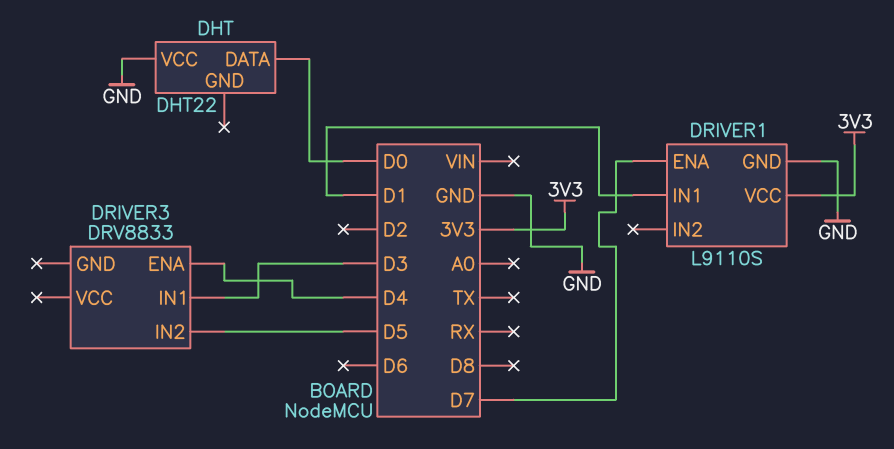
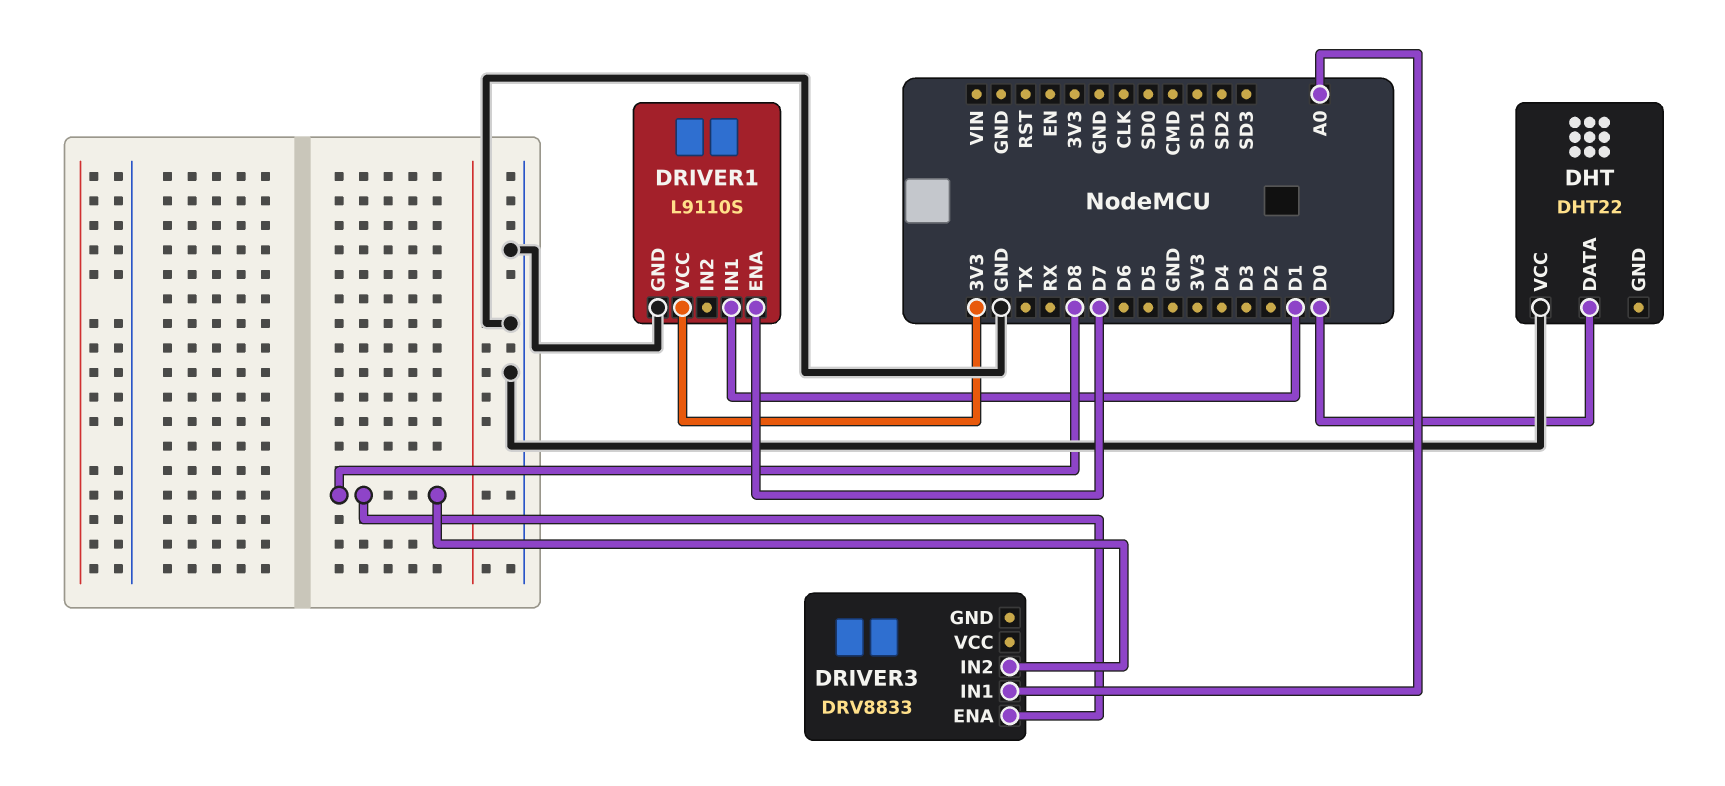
DRIVER3 pin ENA: D4 -> D8
DRIVER3 pin IN1: D3 -> A0
DRIVER3 pin IN2: D5 -> D8

